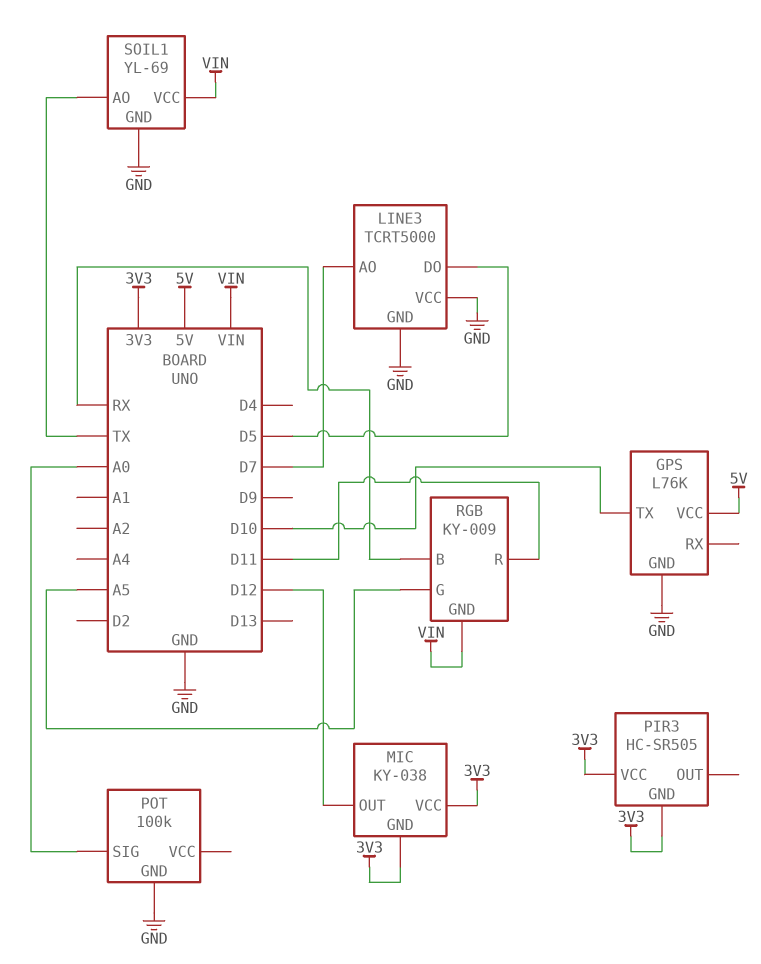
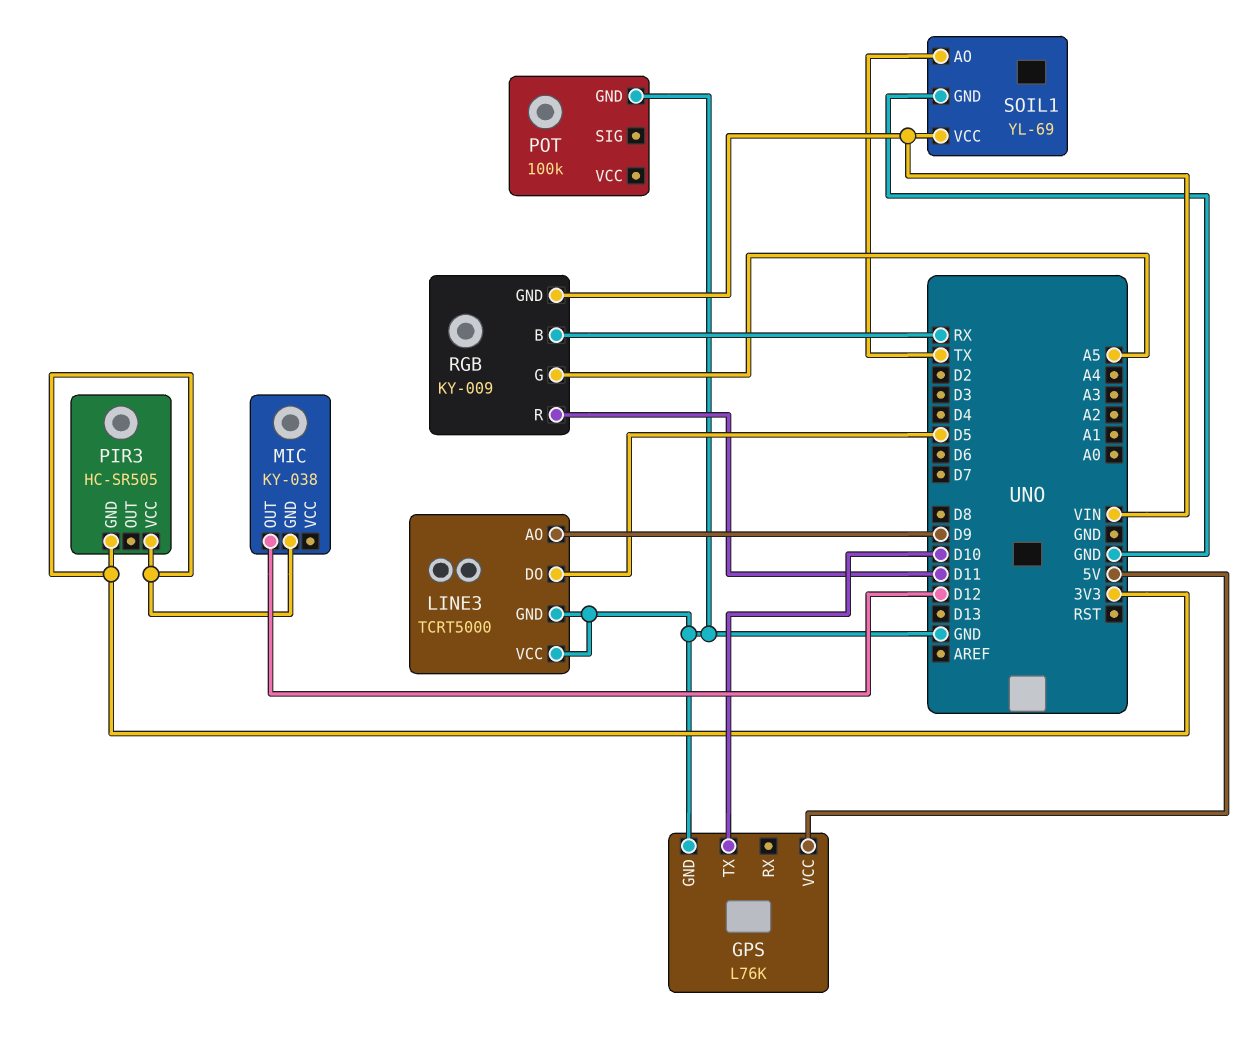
LINE3 pin AO: D7 -> D9
MIC pin VCC: 3V3 -> none
POT pin SIG: A0 -> none

